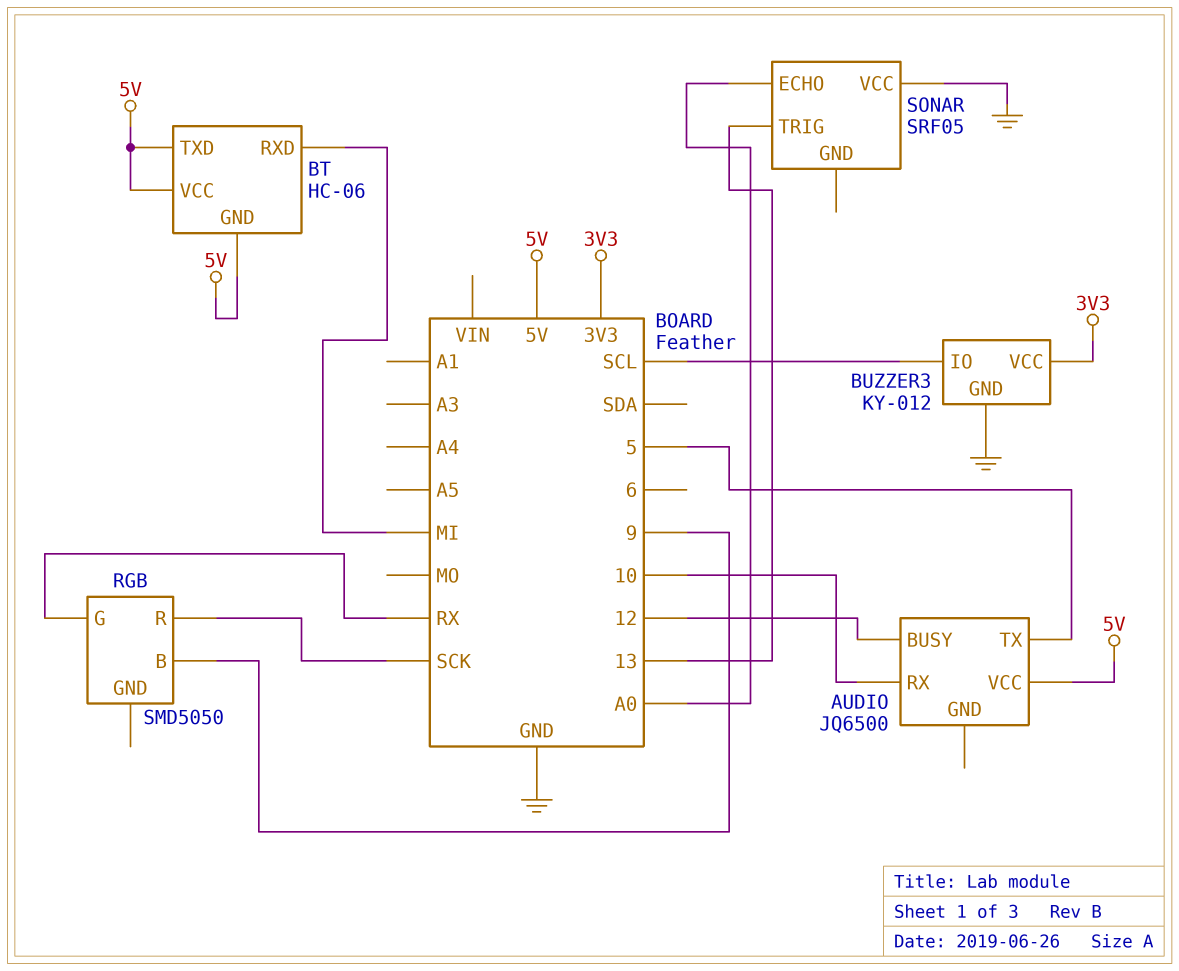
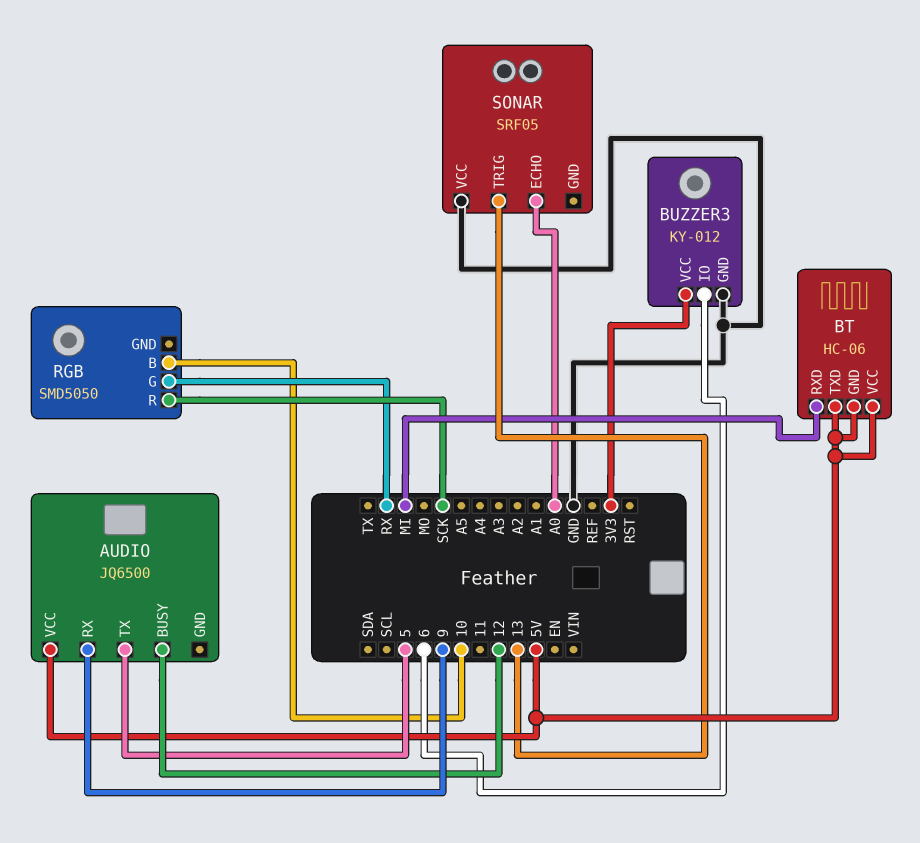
AUDIO pin RX: 10 -> 9
BUZZER3 pin IO: SCL -> 6
RGB pin B: 9 -> 10

